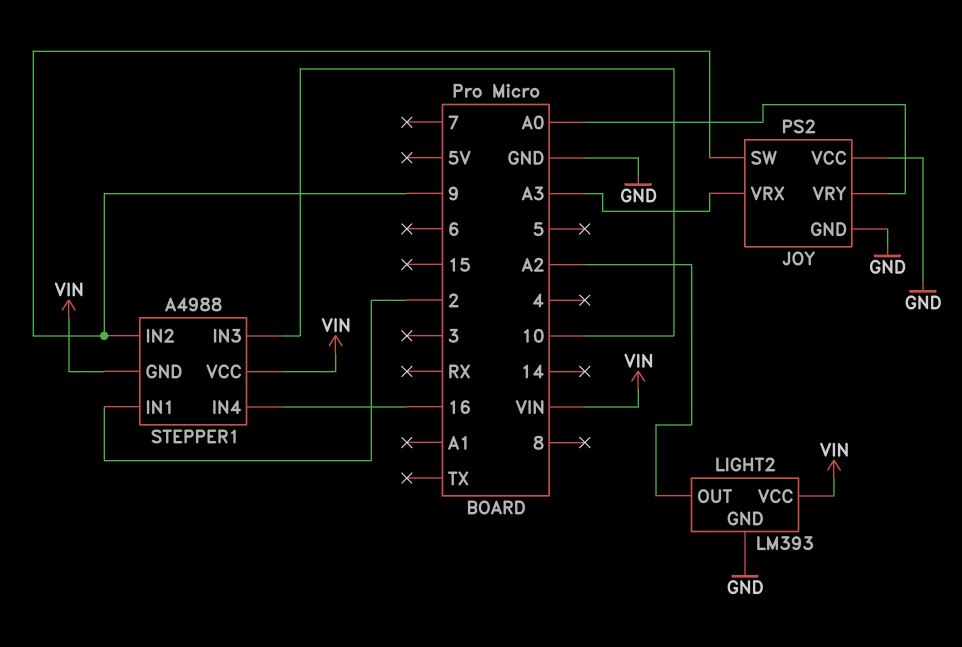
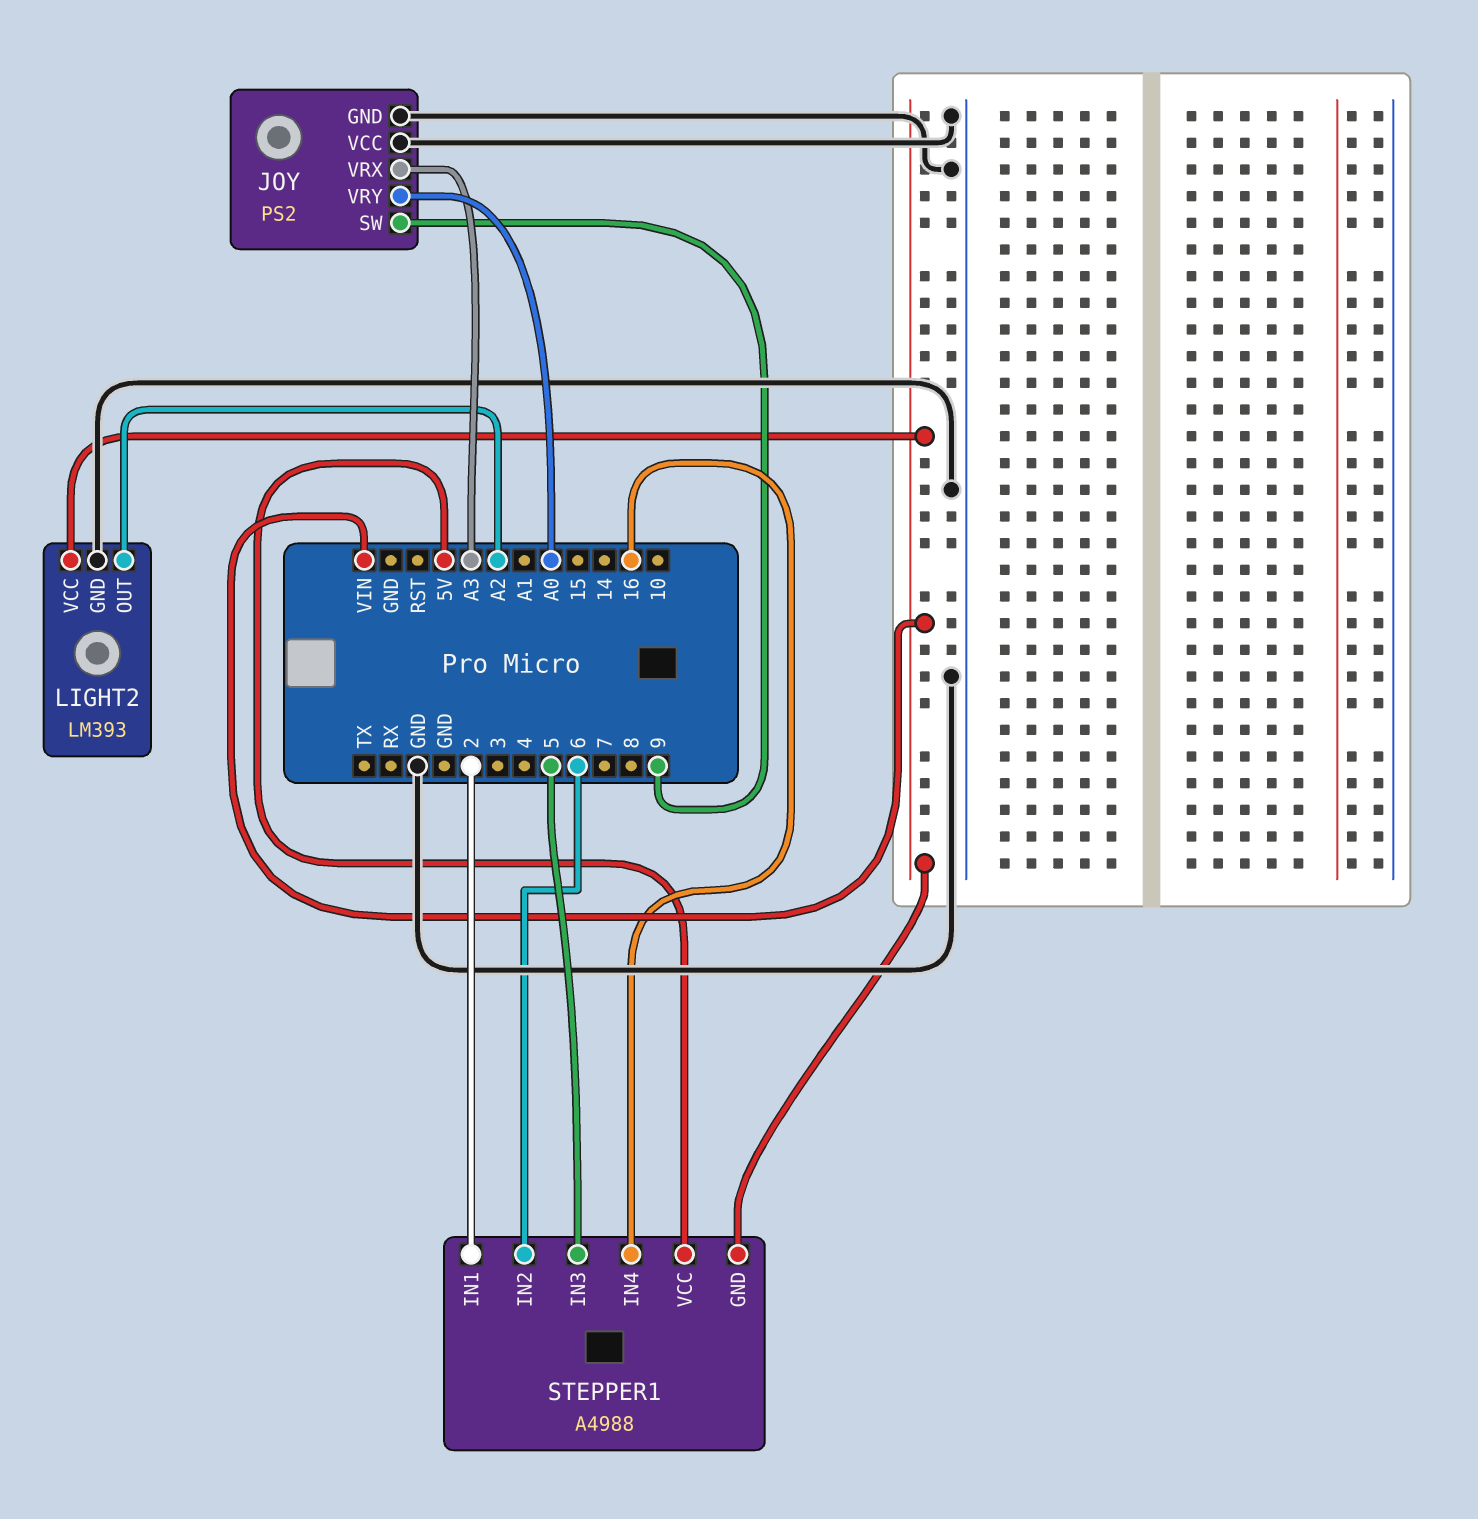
STEPPER1 pin IN2: 9 -> 6
STEPPER1 pin IN3: 10 -> 5
STEPPER1 pin VCC: VIN -> 5V

